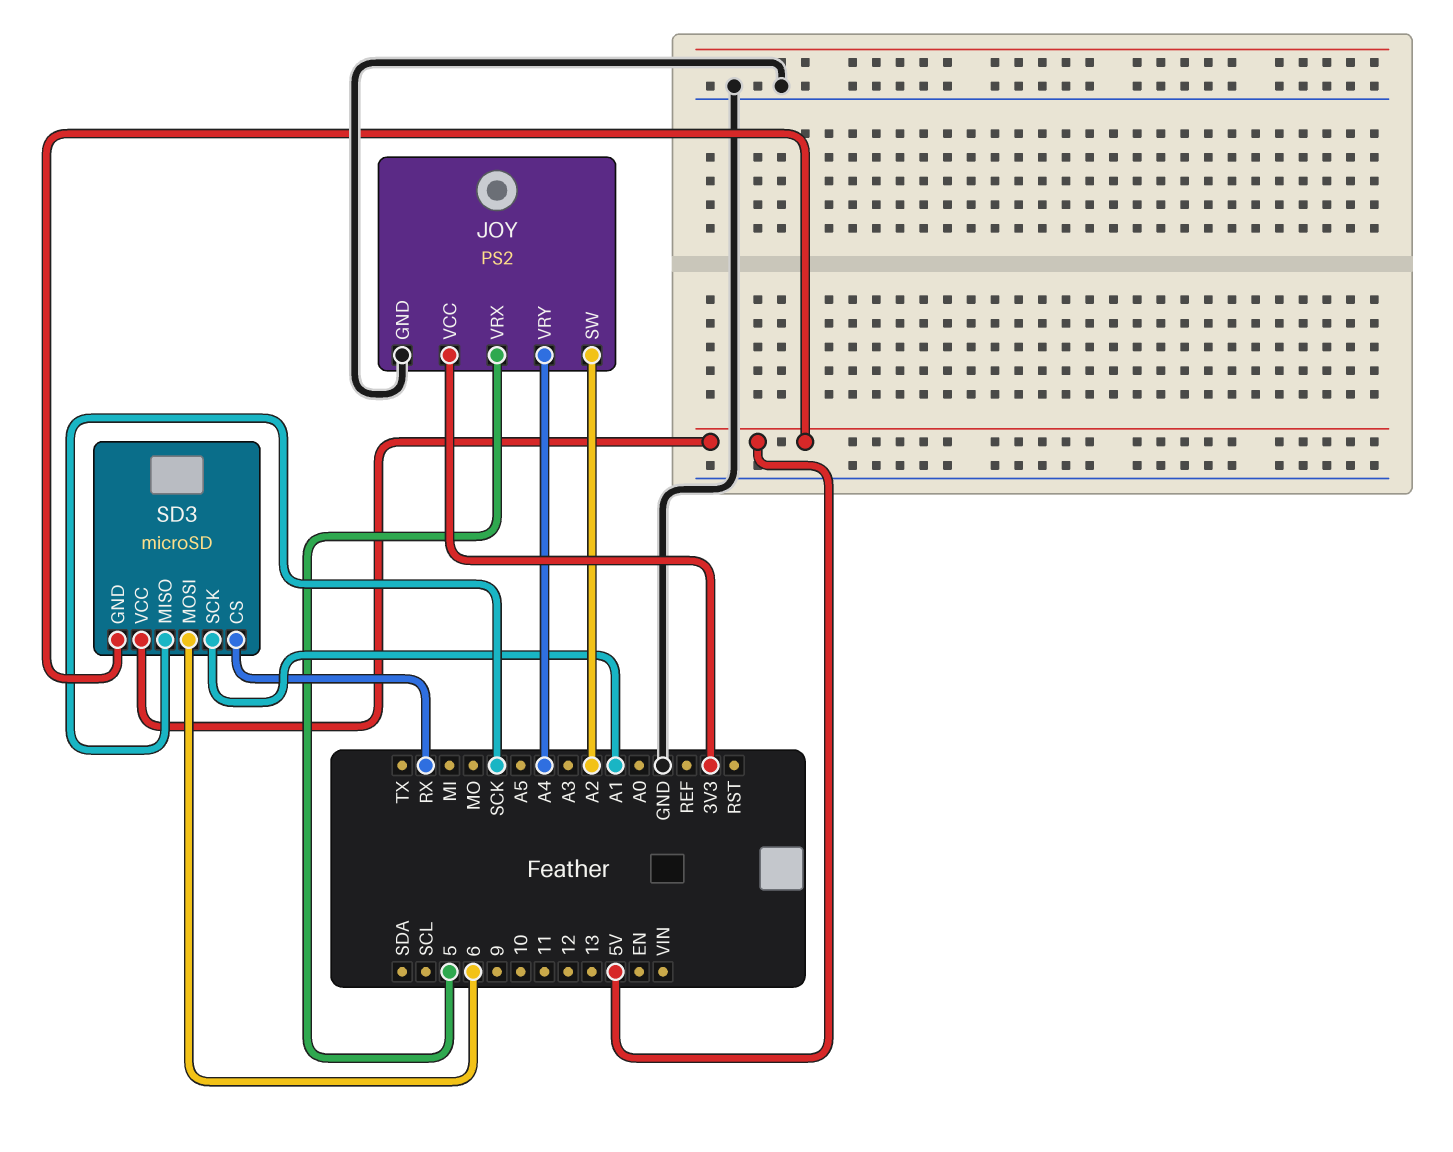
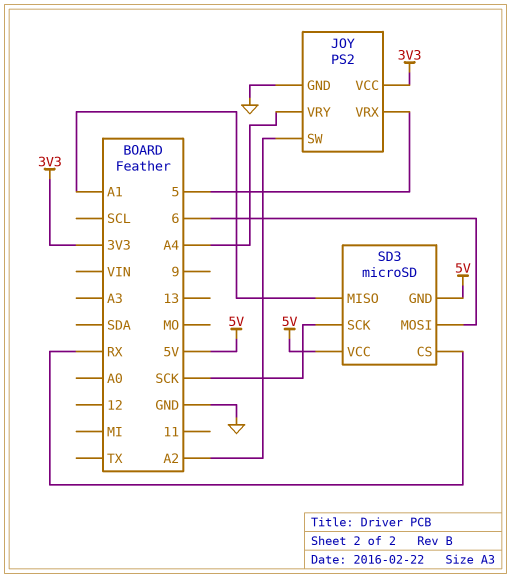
SD3 pin MISO: SCK -> A1
SD3 pin SCK: A1 -> SCK

